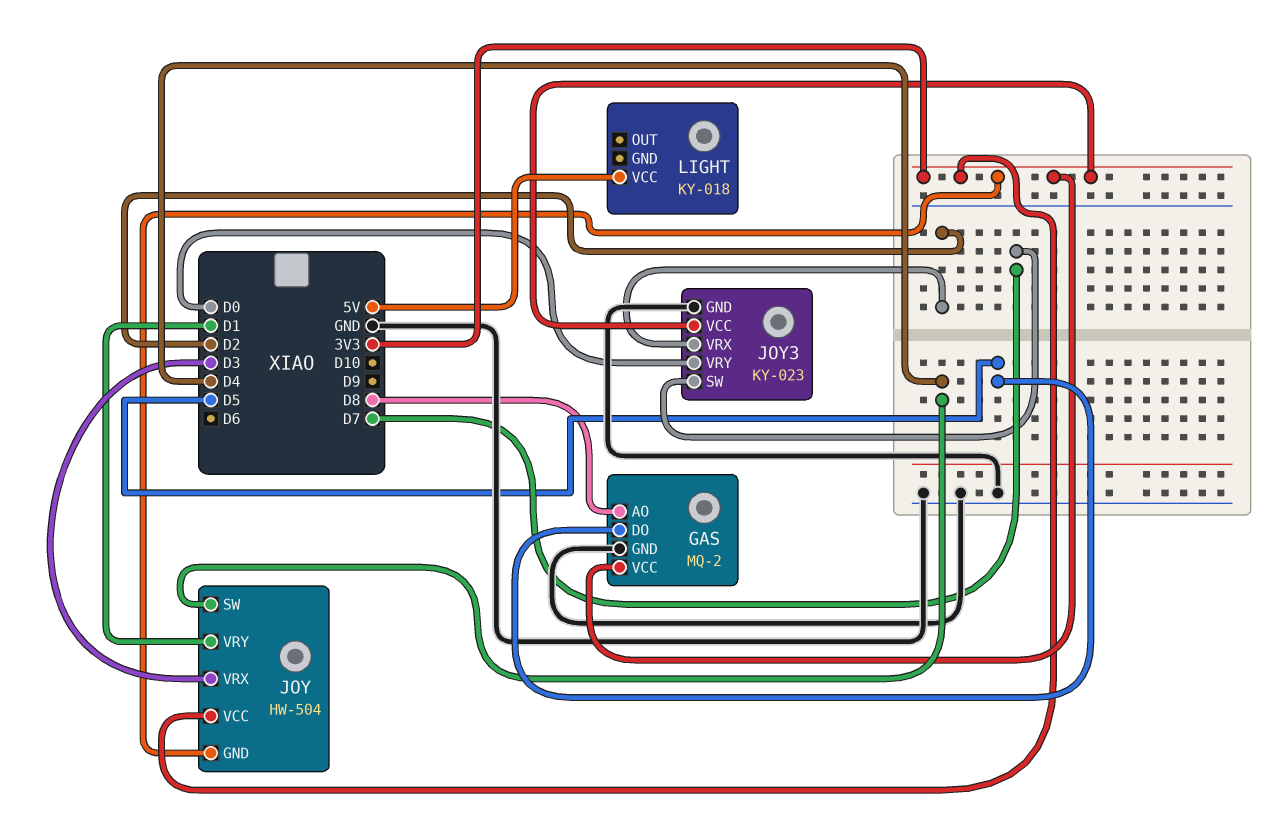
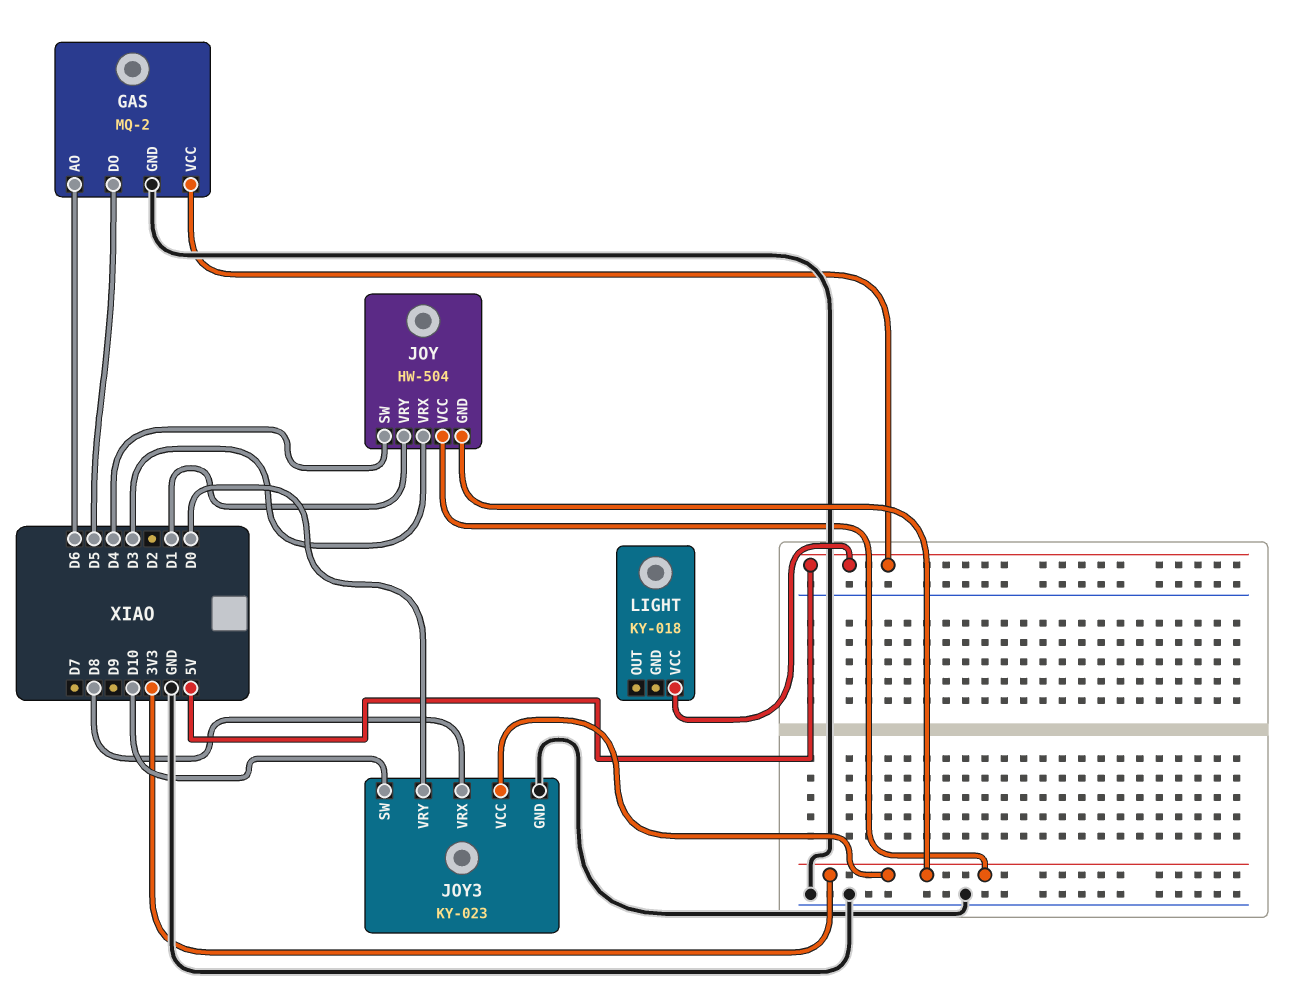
GAS pin AO: D8 -> D6
GAS pin VCC: 3V3 -> 5V
JOY3 pin SW: D7 -> D10
JOY3 pin VRX: D2 -> D8

